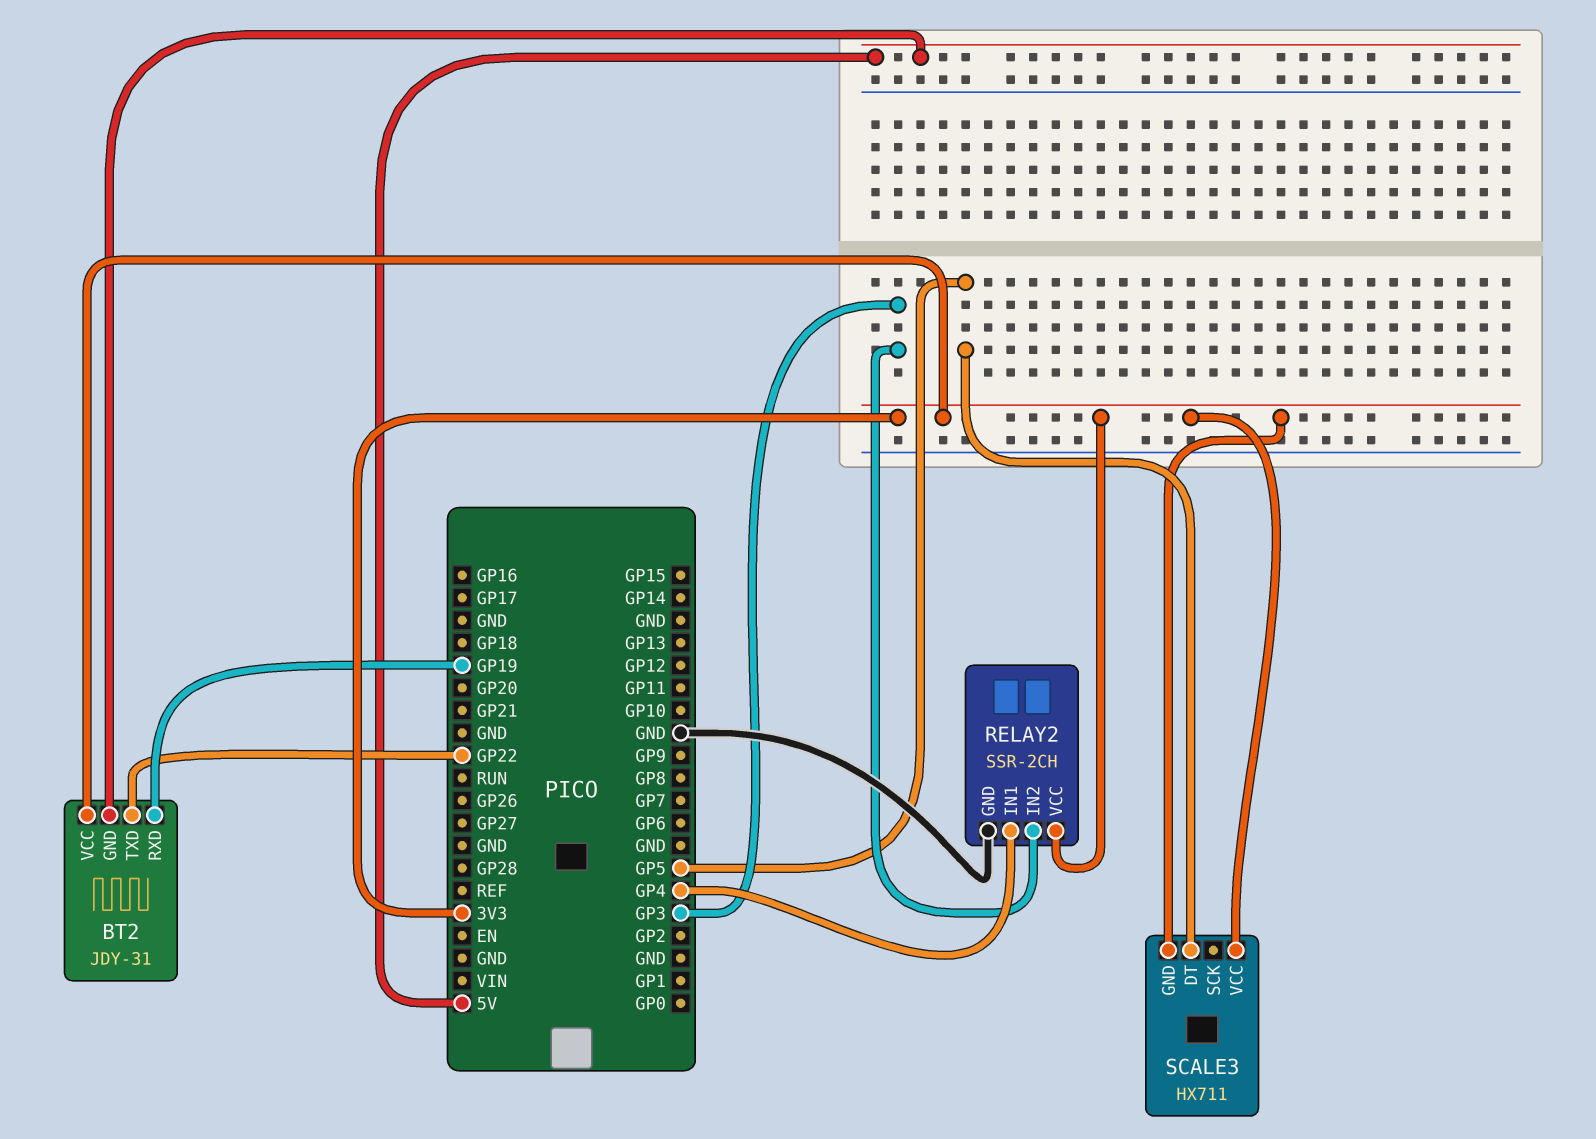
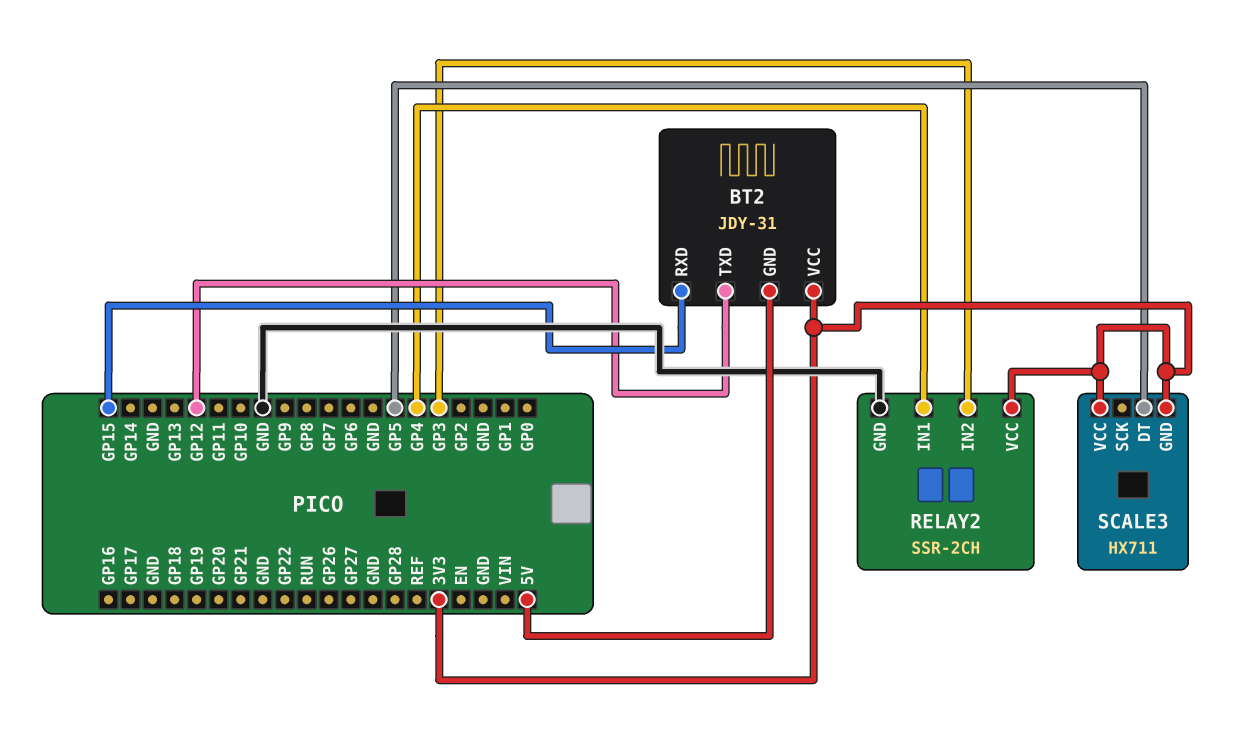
BT2 pin RXD: GP19 -> GP15
BT2 pin TXD: GP22 -> GP12

